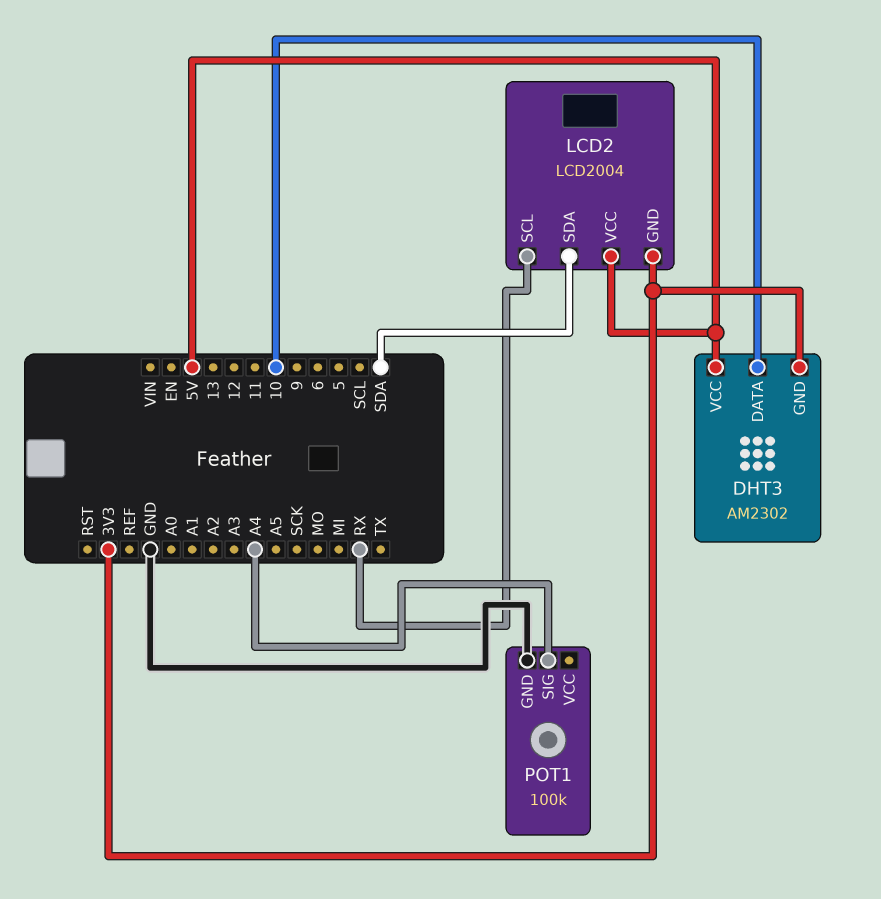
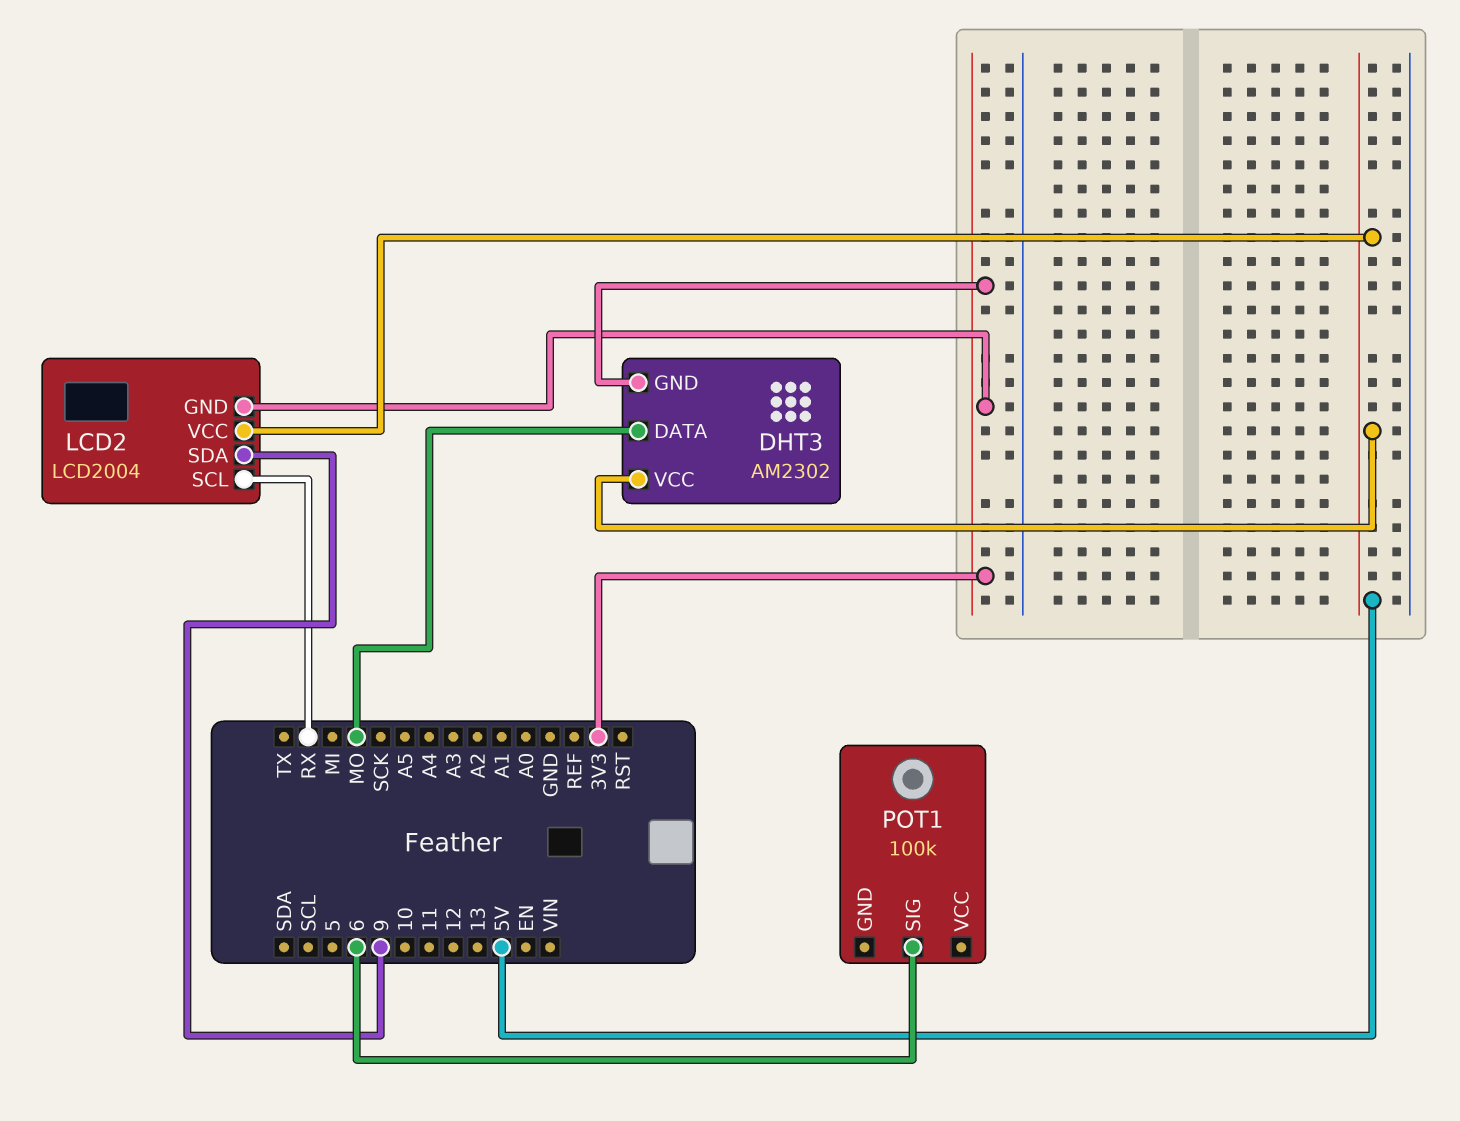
DHT3 pin DATA: 10 -> MO
LCD2 pin SDA: SDA -> 9
POT1 pin GND: GND -> none
POT1 pin SIG: A4 -> 6

